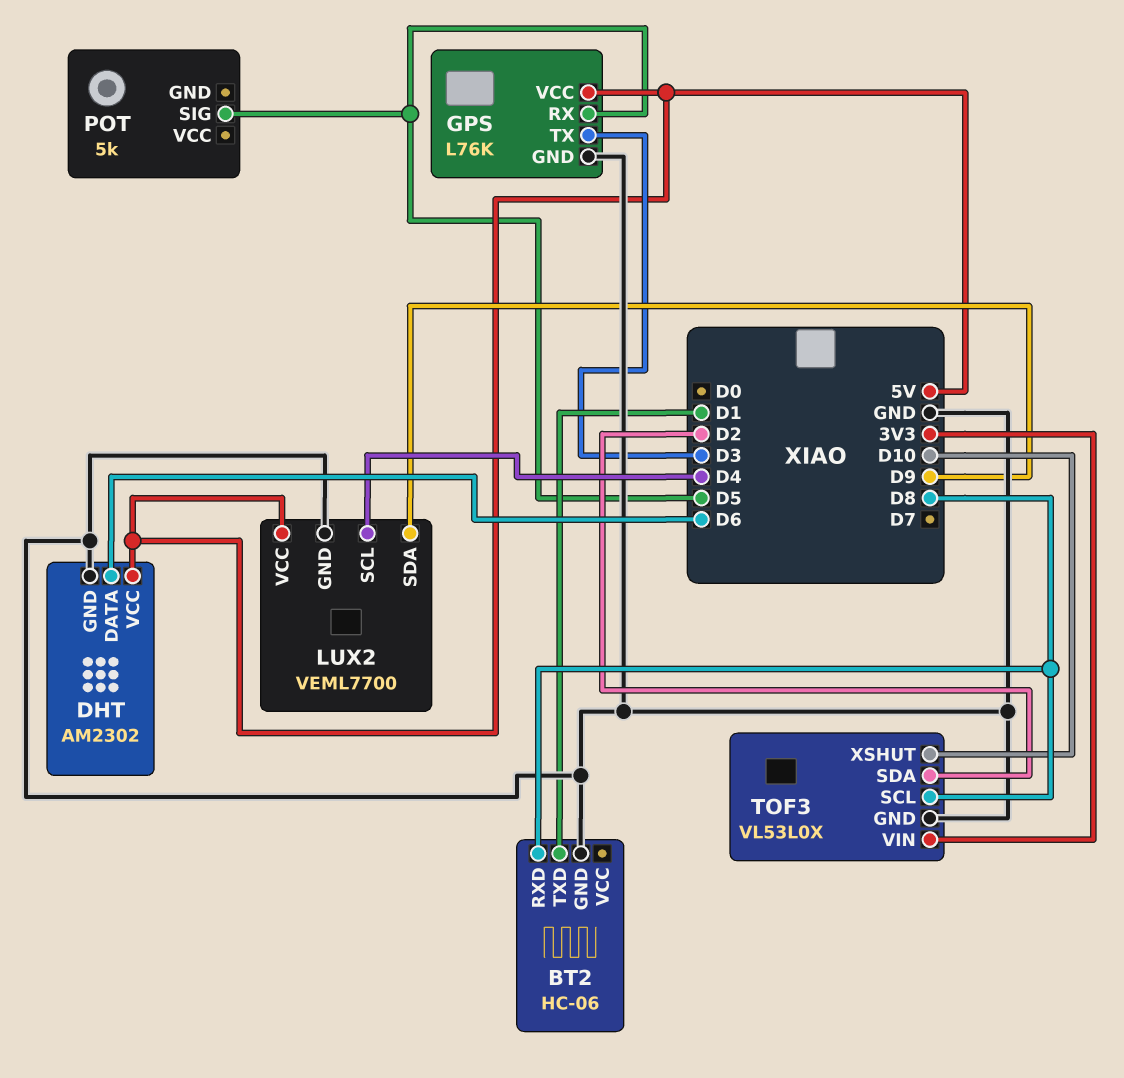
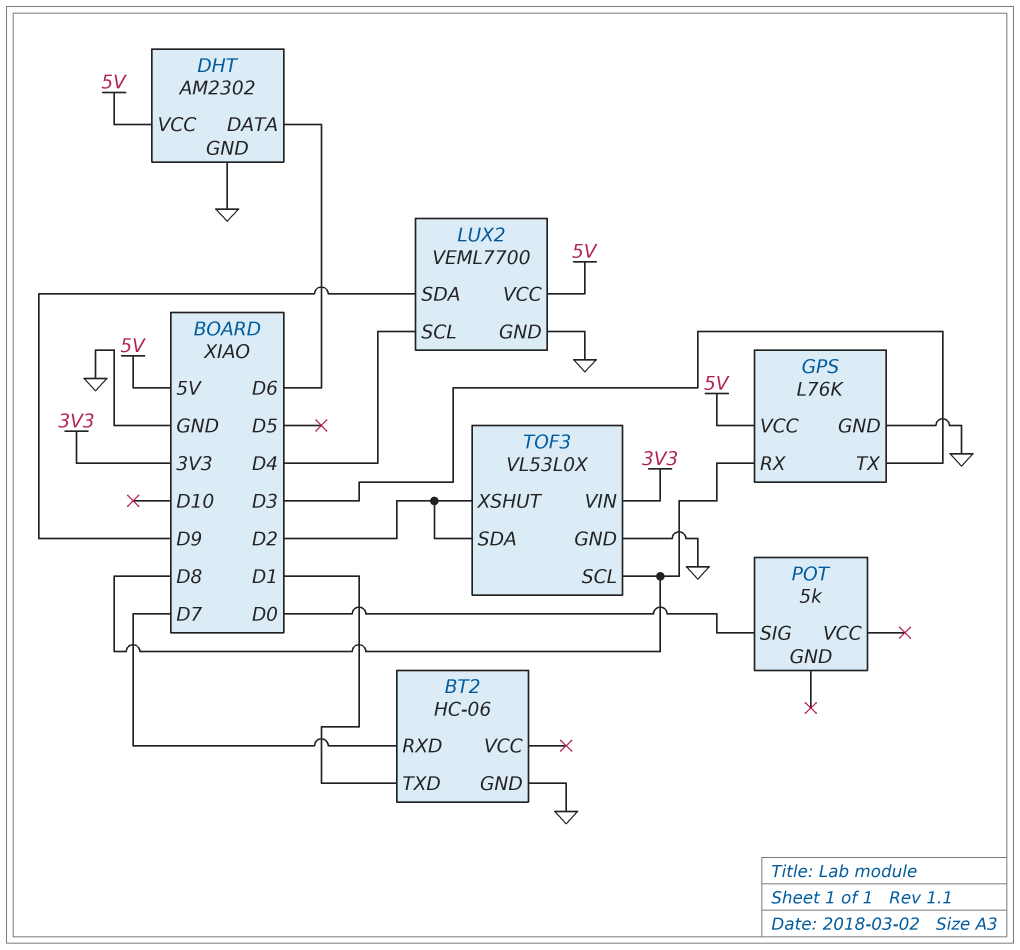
BT2 pin RXD: D8 -> D7
GPS pin RX: D5 -> D8
POT pin SIG: D5 -> D0
TOF3 pin XSHUT: D10 -> D2

